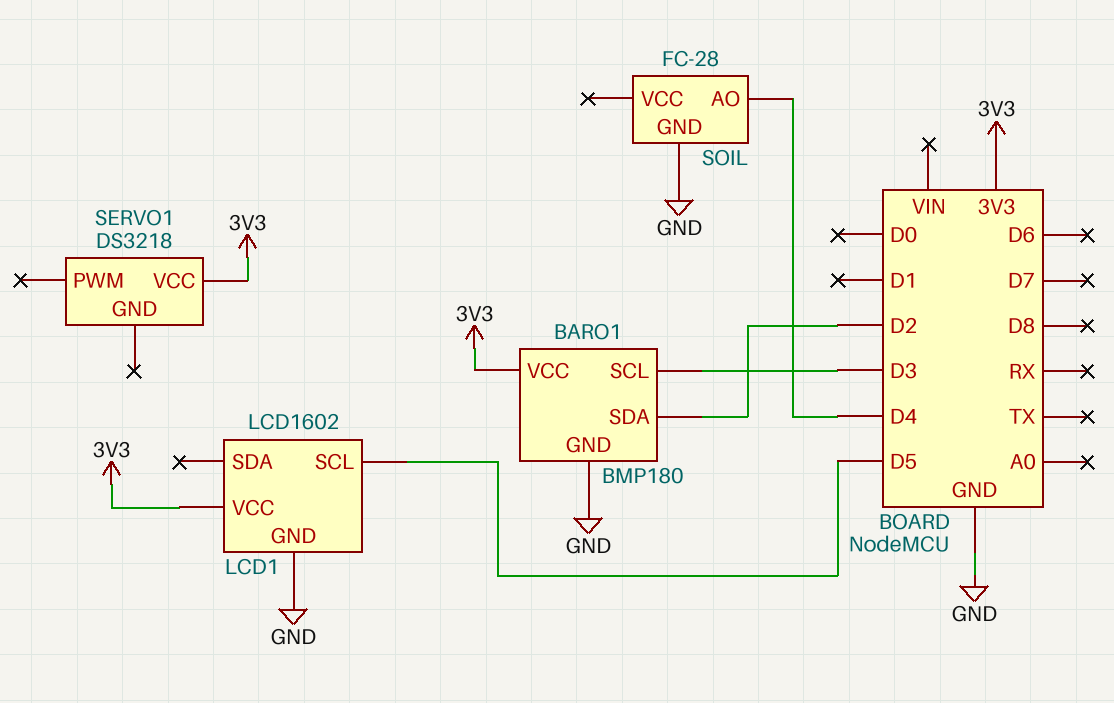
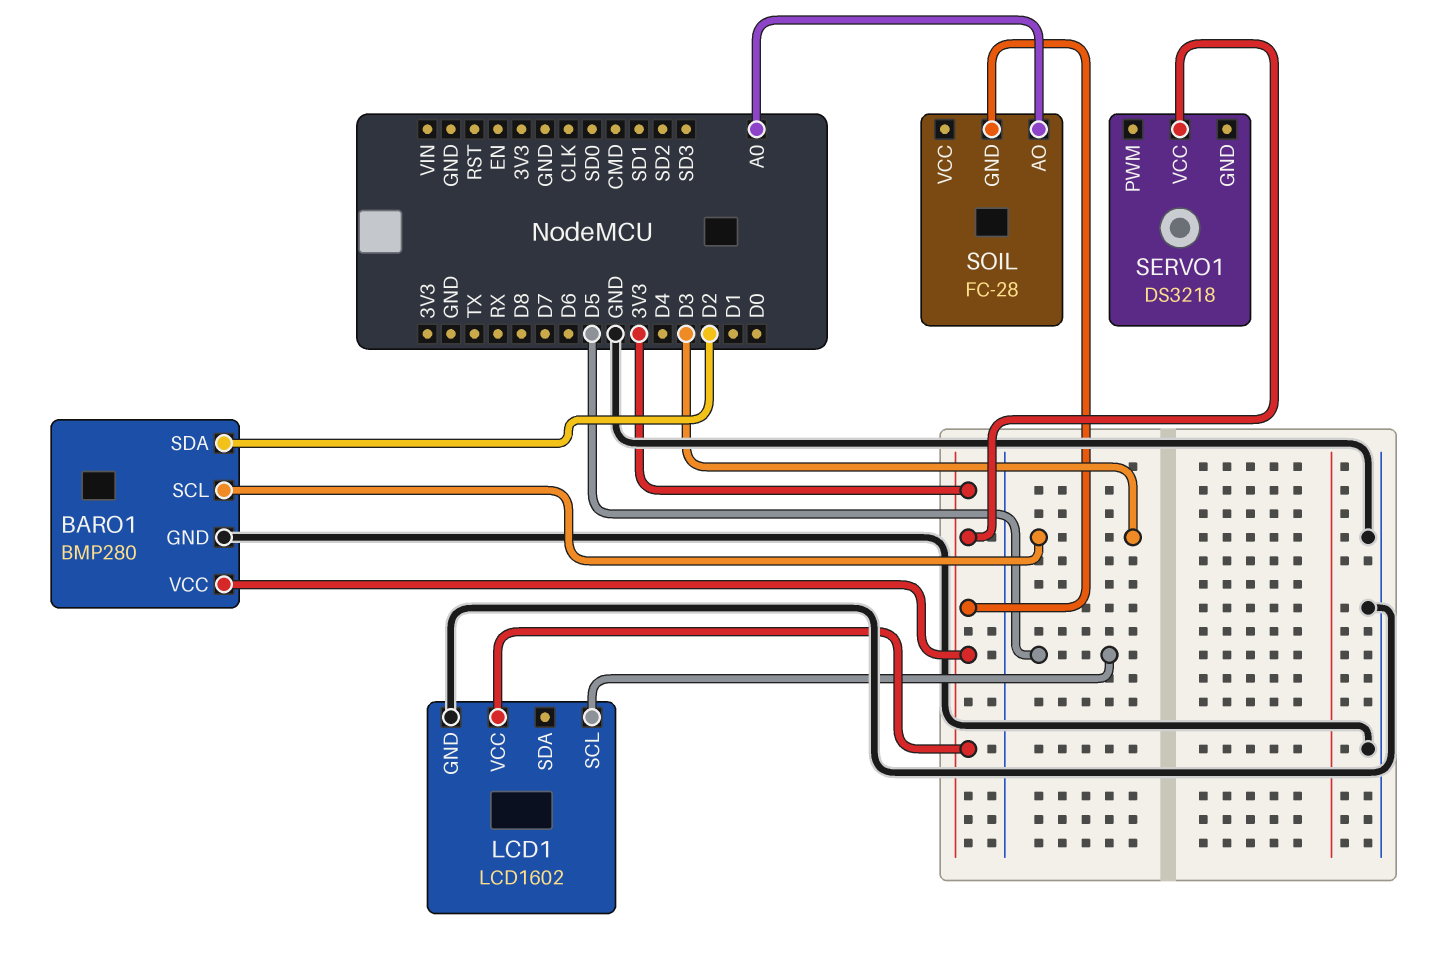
BARO1: BMP180 -> BMP280
SOIL pin AO: D4 -> A0
SOIL pin GND: GND -> 3V3

